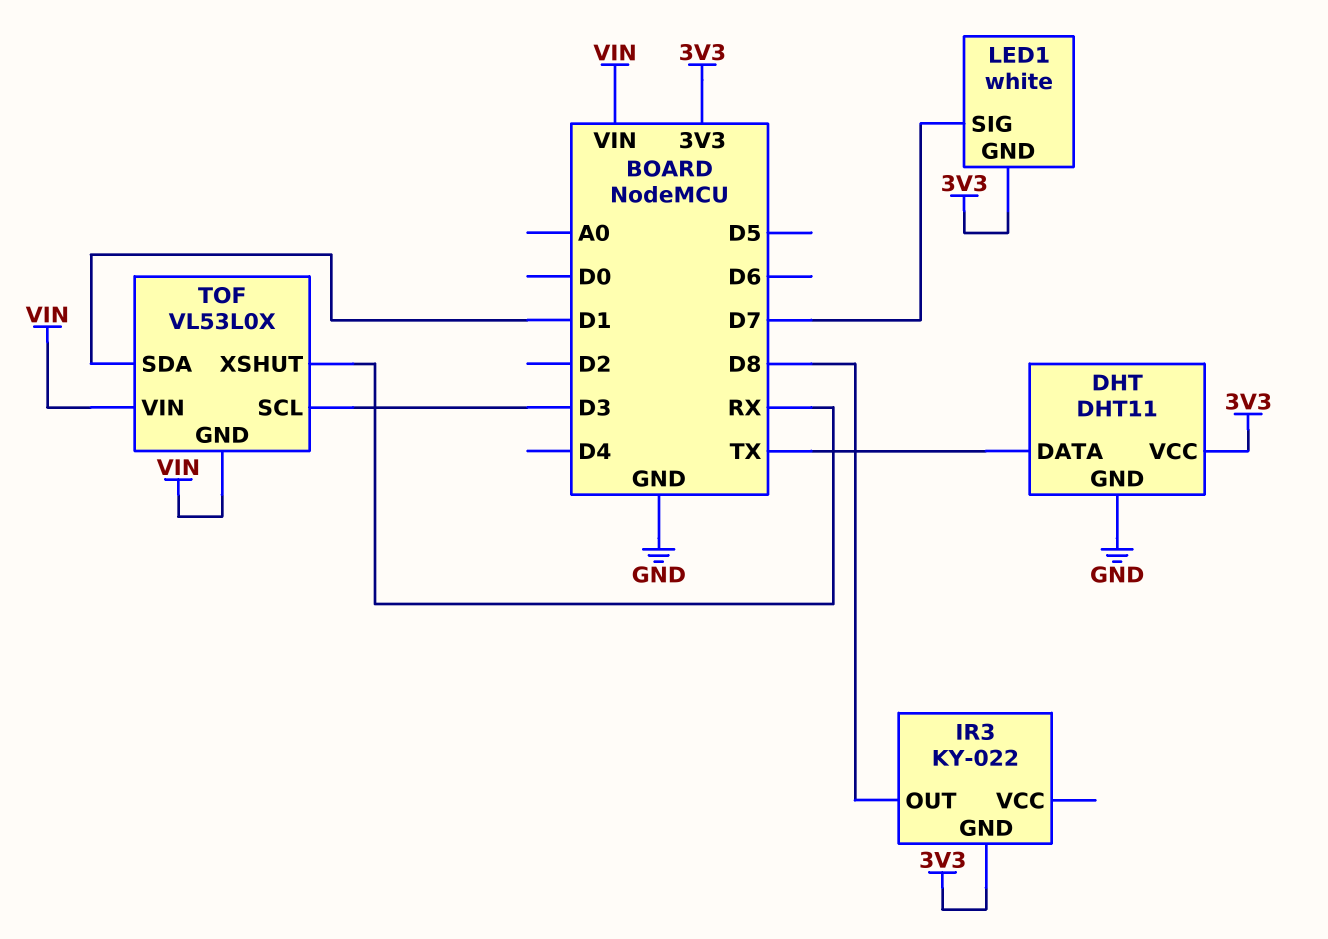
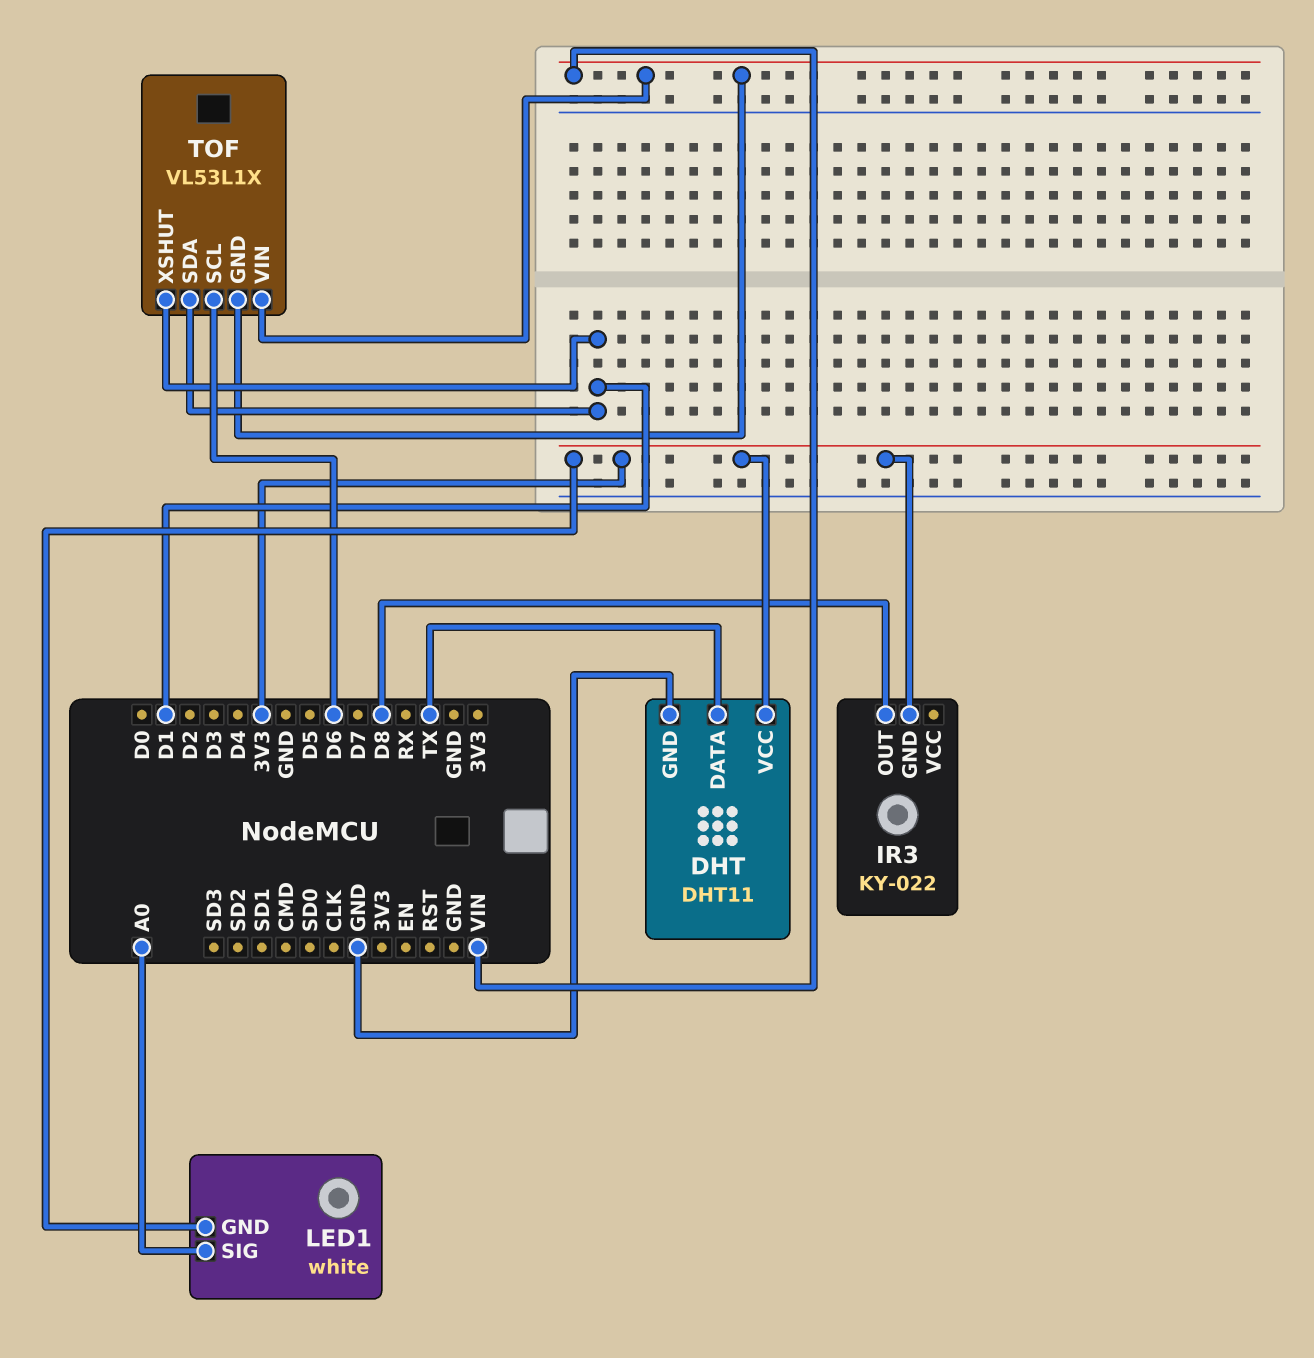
LED1 pin SIG: D7 -> A0
TOF: VL53L0X -> VL53L1X
TOF pin SCL: D3 -> D6
TOF pin XSHUT: RX -> D1

